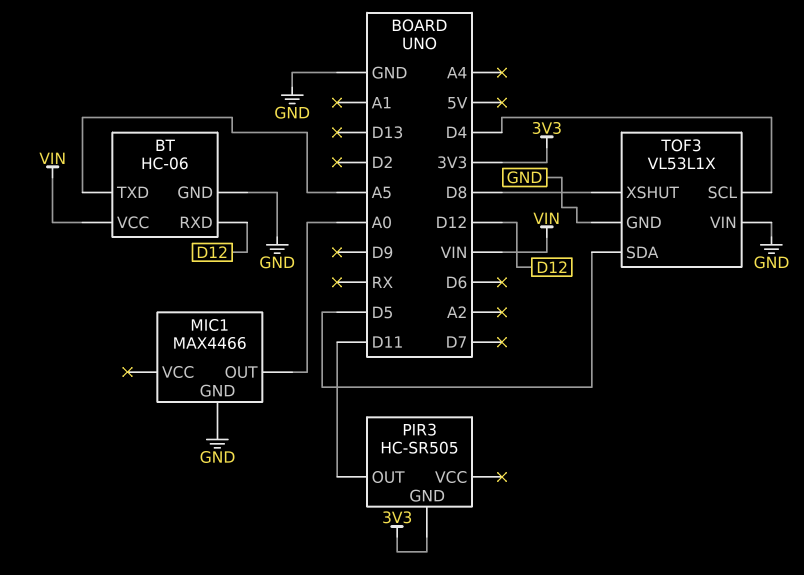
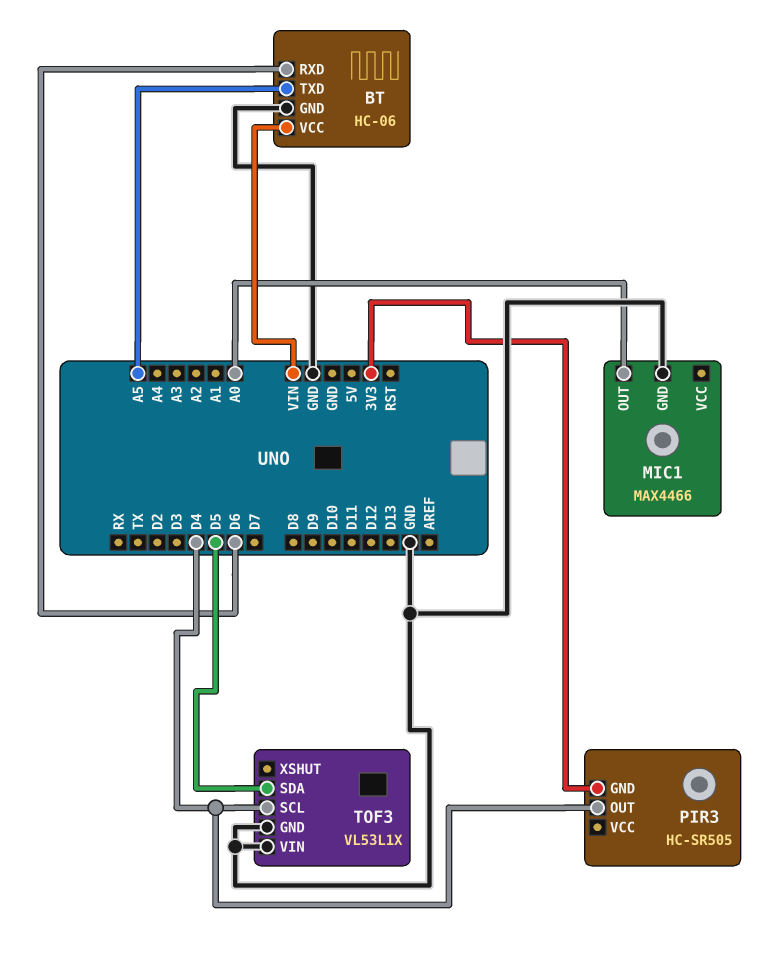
BT pin RXD: D12 -> D6
PIR3 pin OUT: D11 -> D4
TOF3 pin XSHUT: D8 -> none

